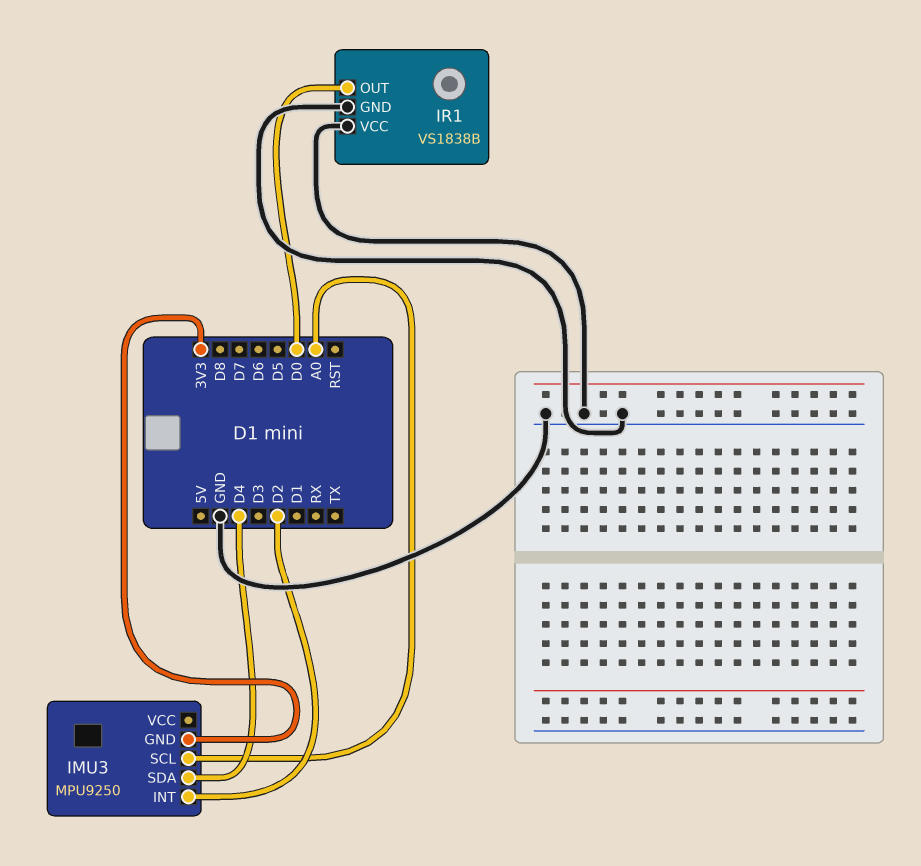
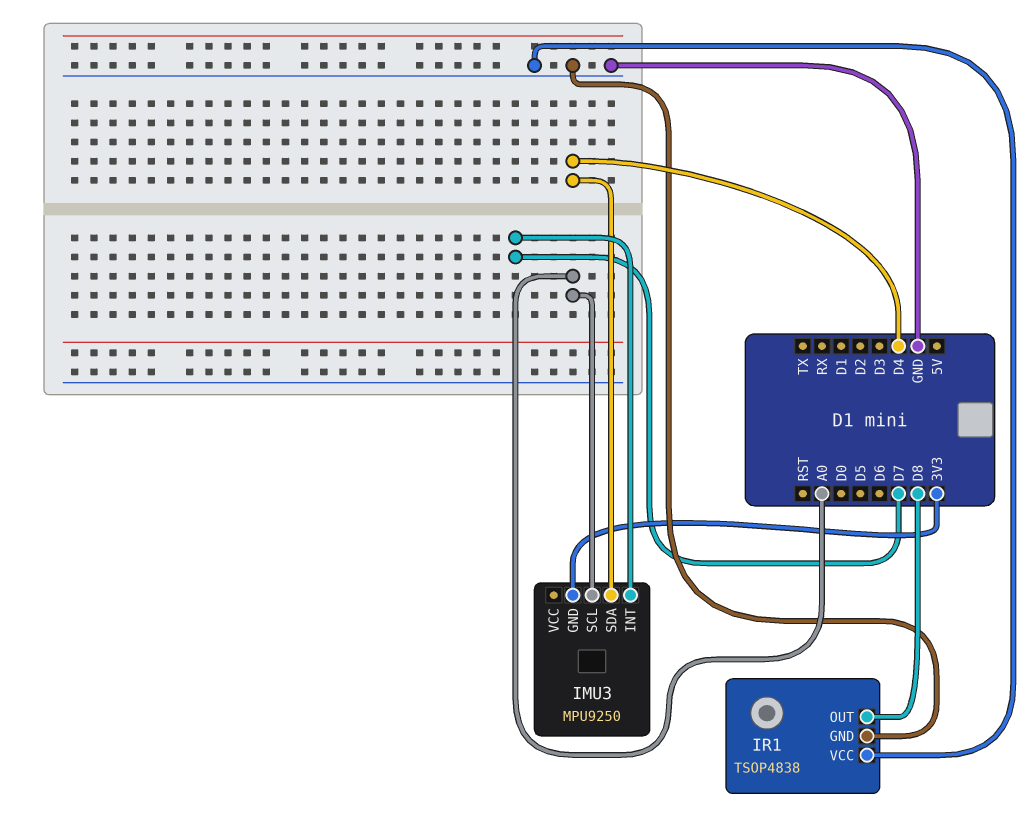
IMU3 pin INT: D2 -> D7
IR1: VS1838B -> TSOP4838
IR1 pin OUT: D0 -> D8

